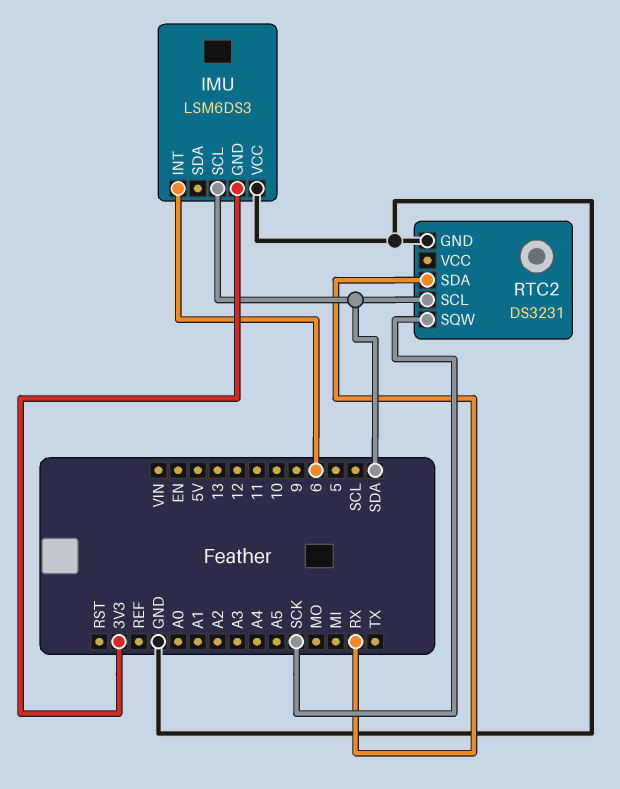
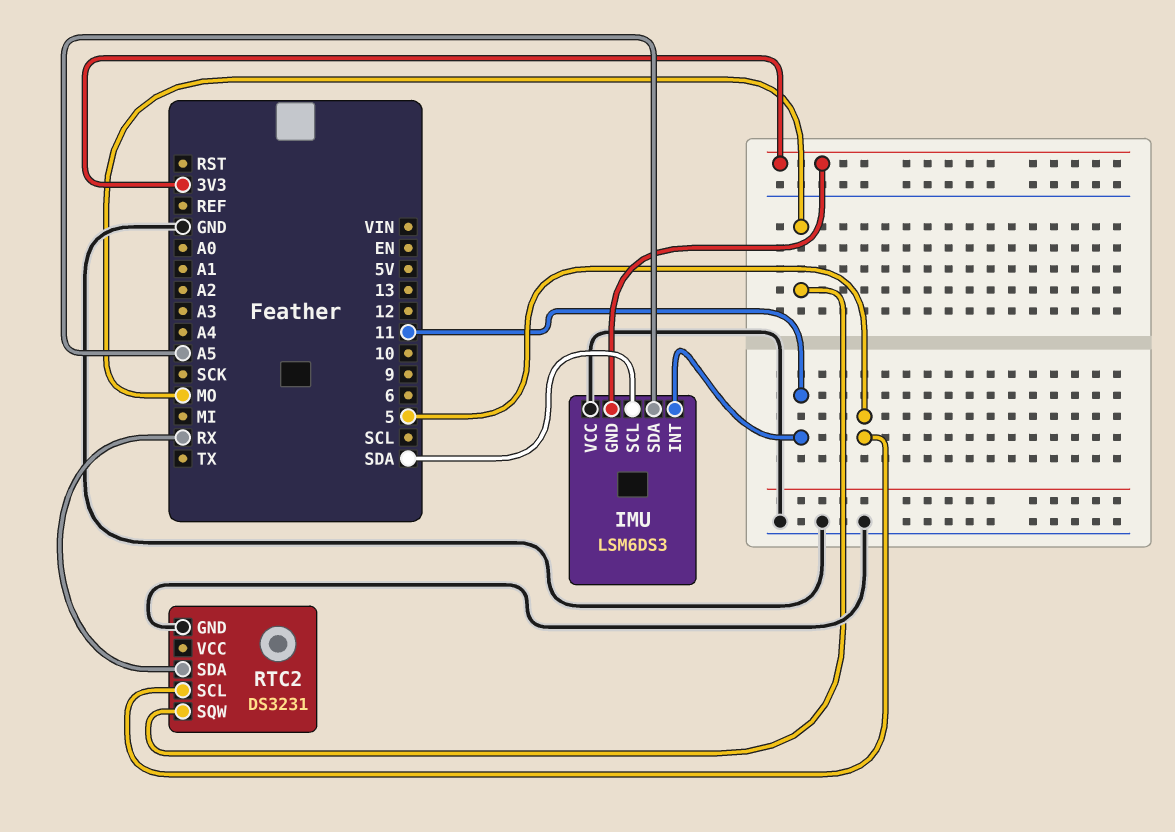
IMU pin INT: 6 -> 11
IMU pin SDA: none -> A5
RTC2 pin SCL: SDA -> 5
RTC2 pin SQW: SCK -> MO

